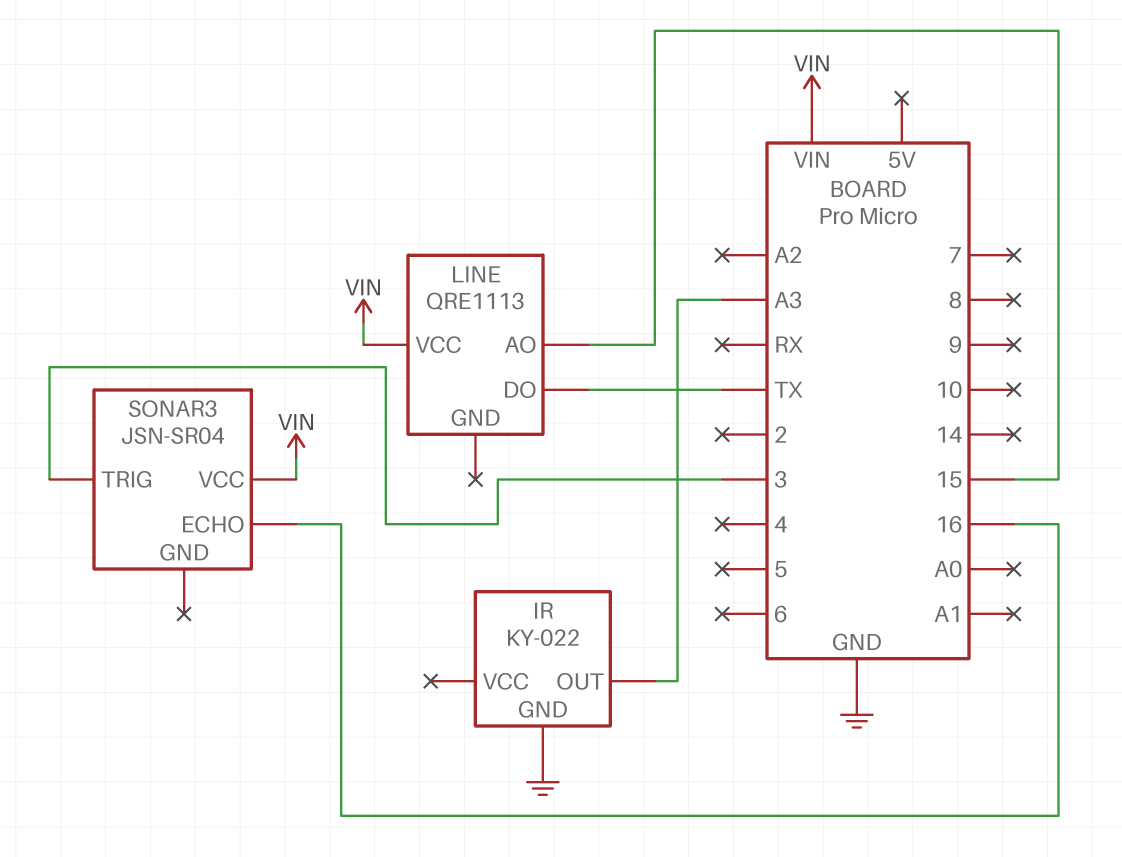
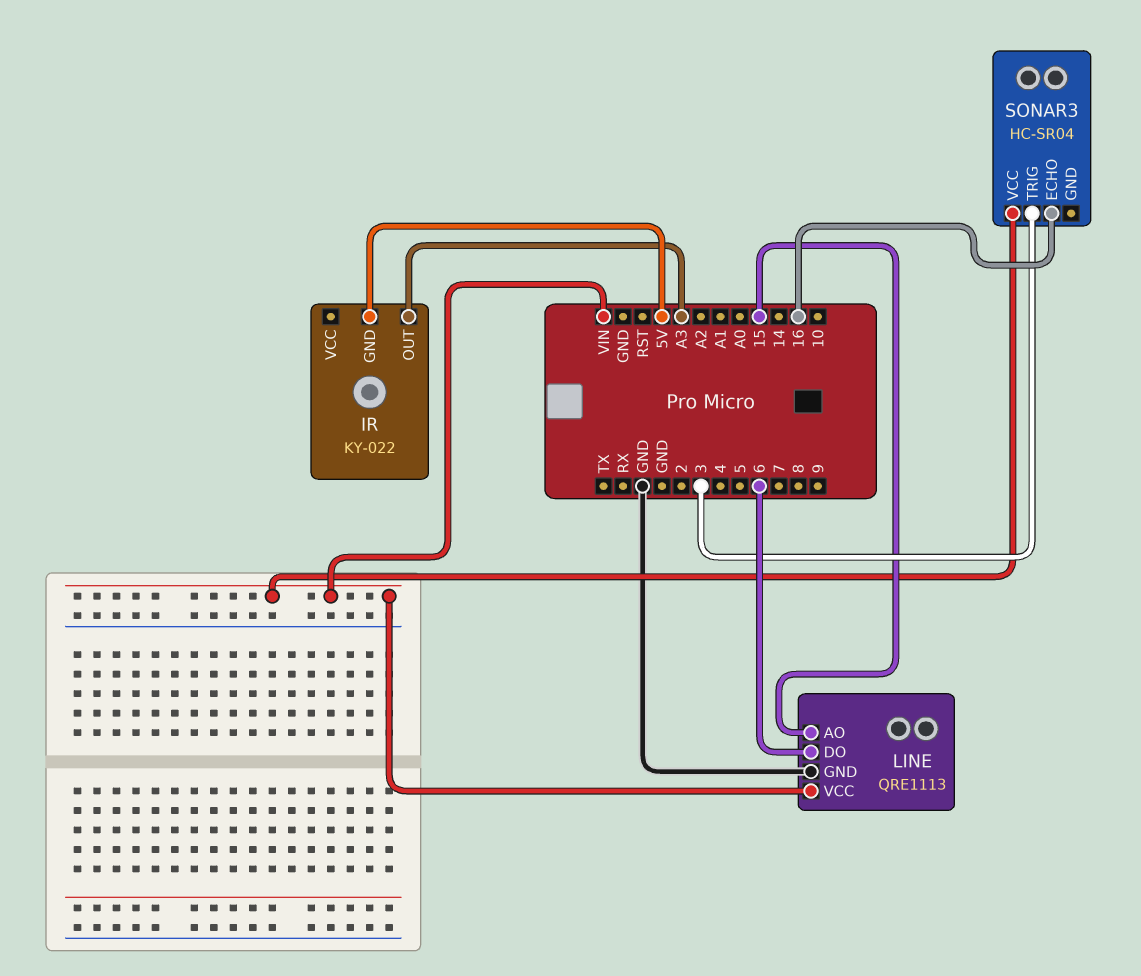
IR pin GND: GND -> 5V
LINE pin DO: TX -> 6
LINE pin GND: none -> GND
SONAR3: JSN-SR04 -> HC-SR04

